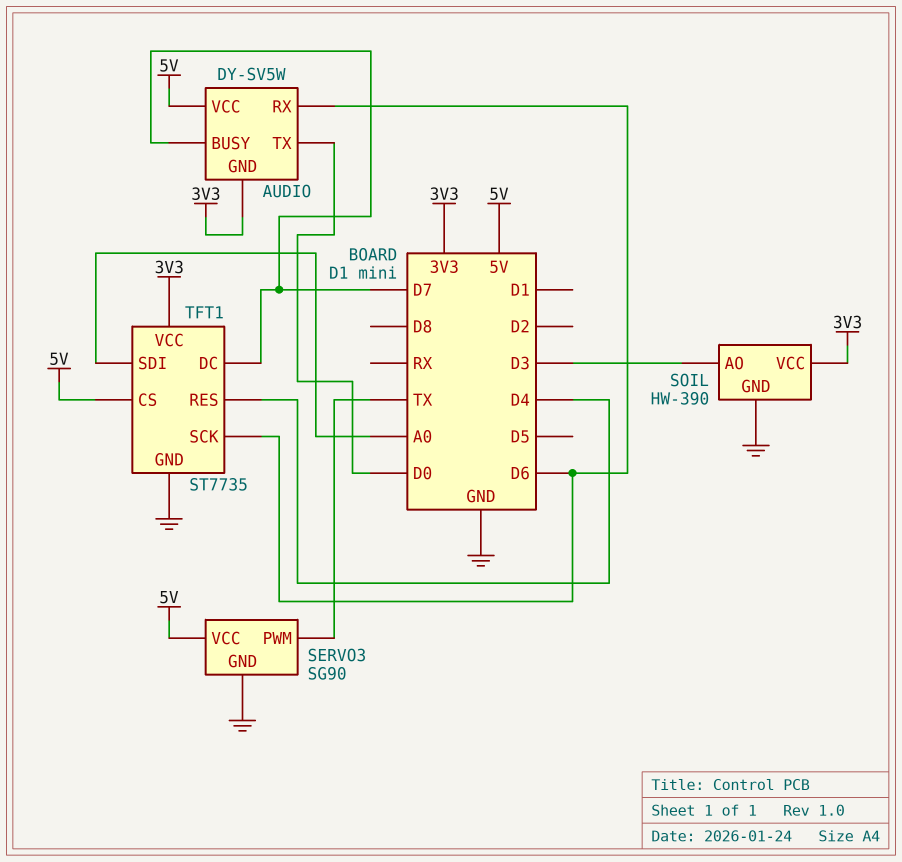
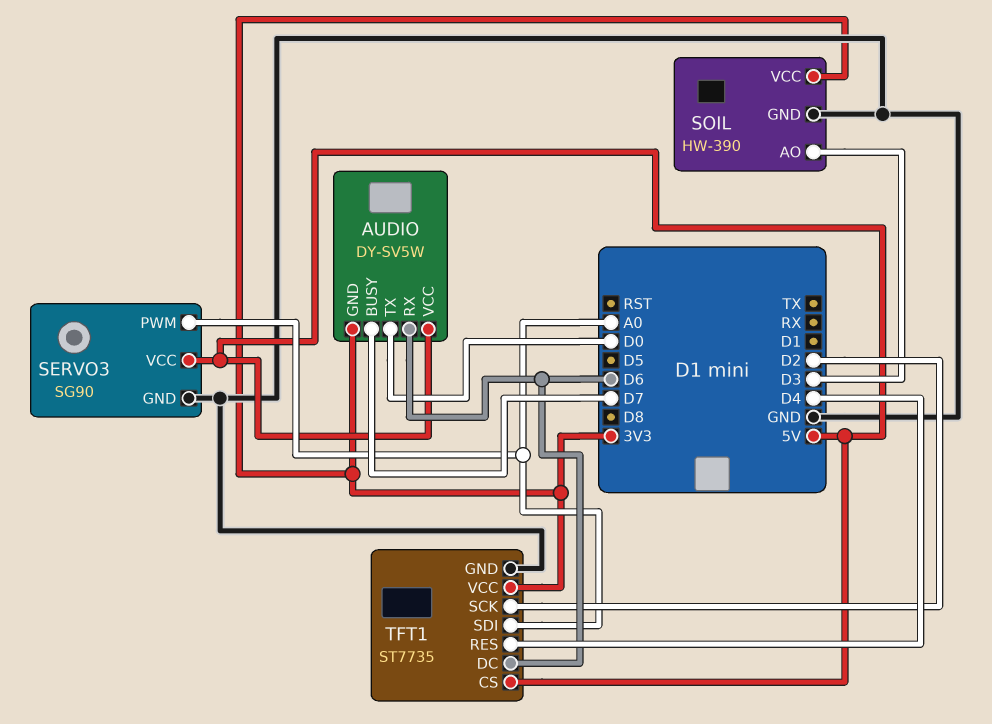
SERVO3 pin PWM: TX -> A0
TFT1 pin DC: D7 -> D6
TFT1 pin SCK: D6 -> D2

